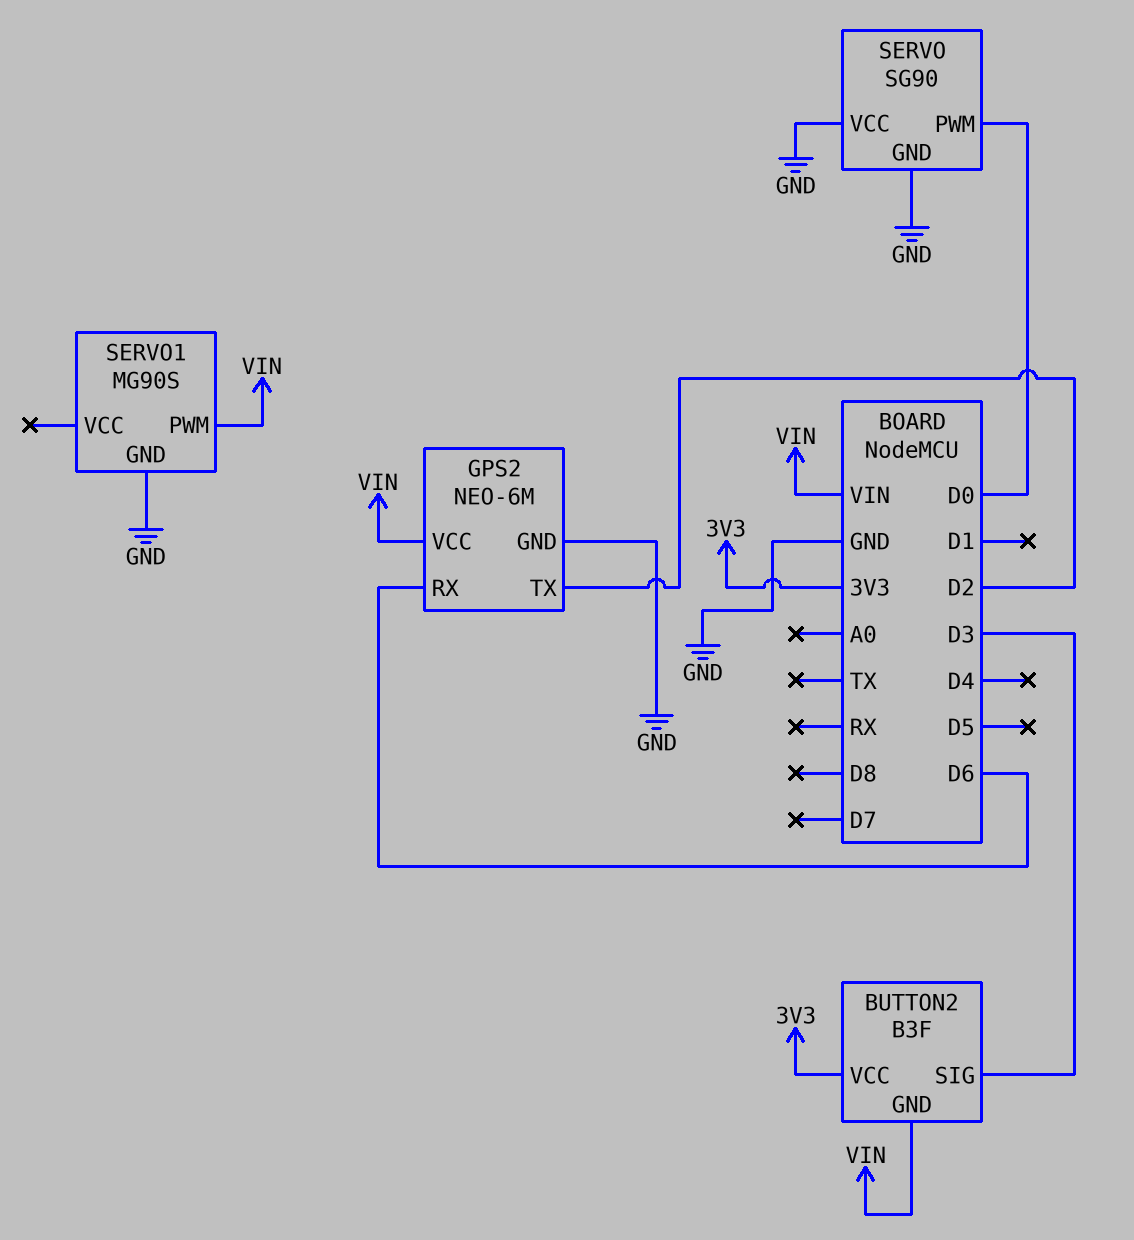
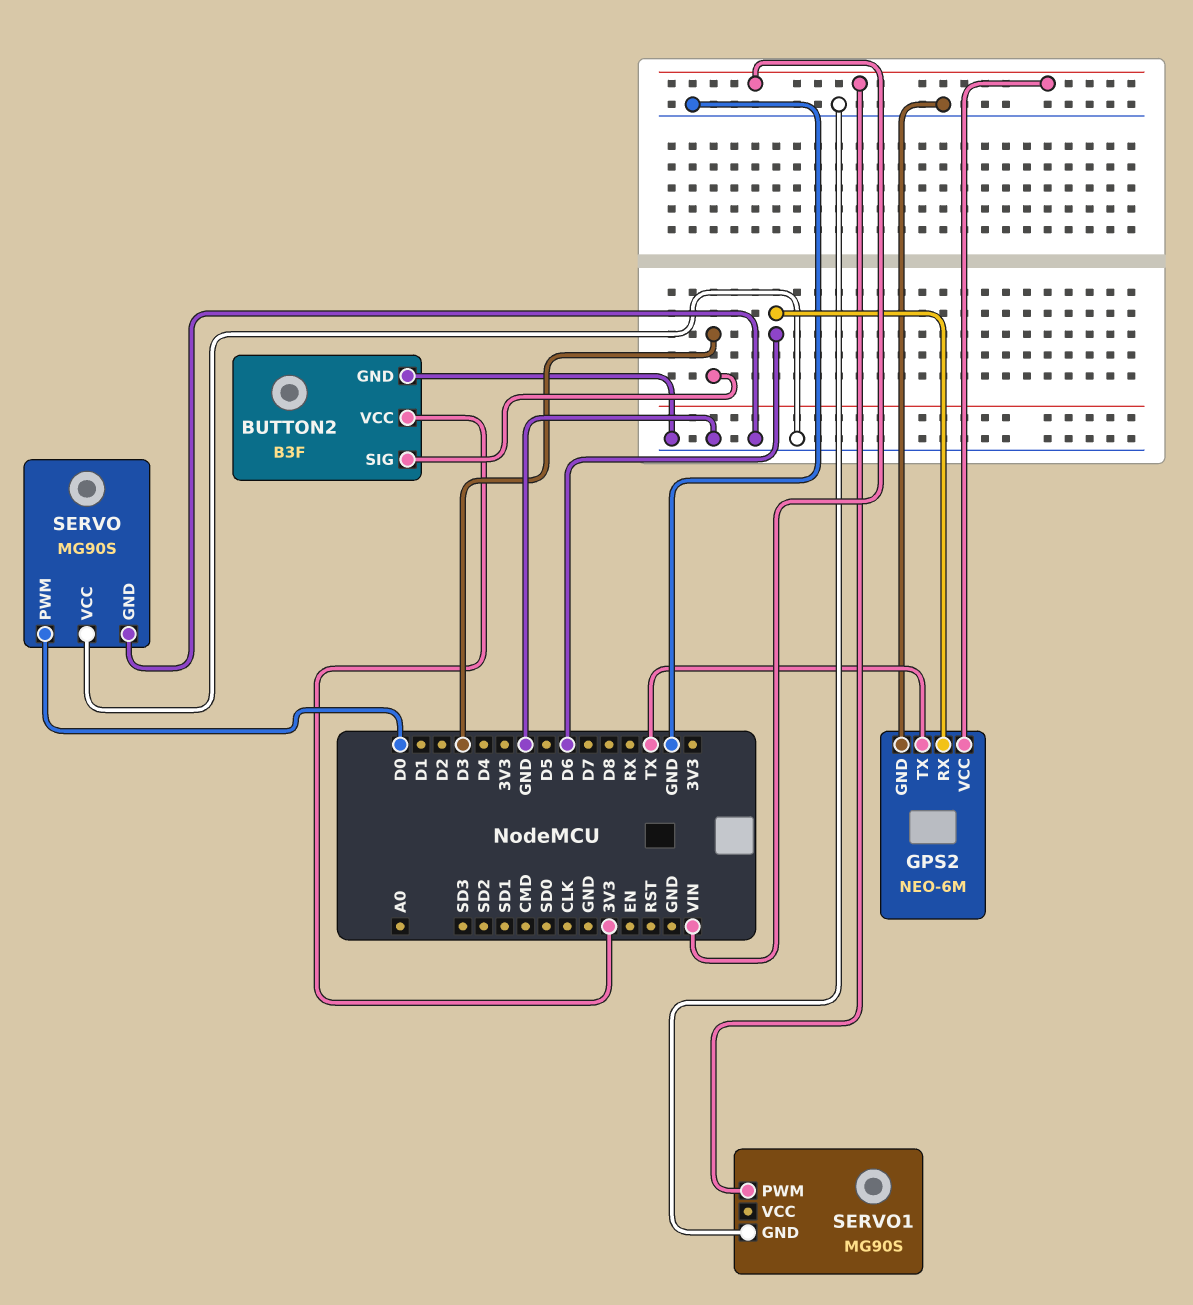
BUTTON2 pin GND: VIN -> GND
GPS2 pin TX: D2 -> TX
SERVO: SG90 -> MG90S

